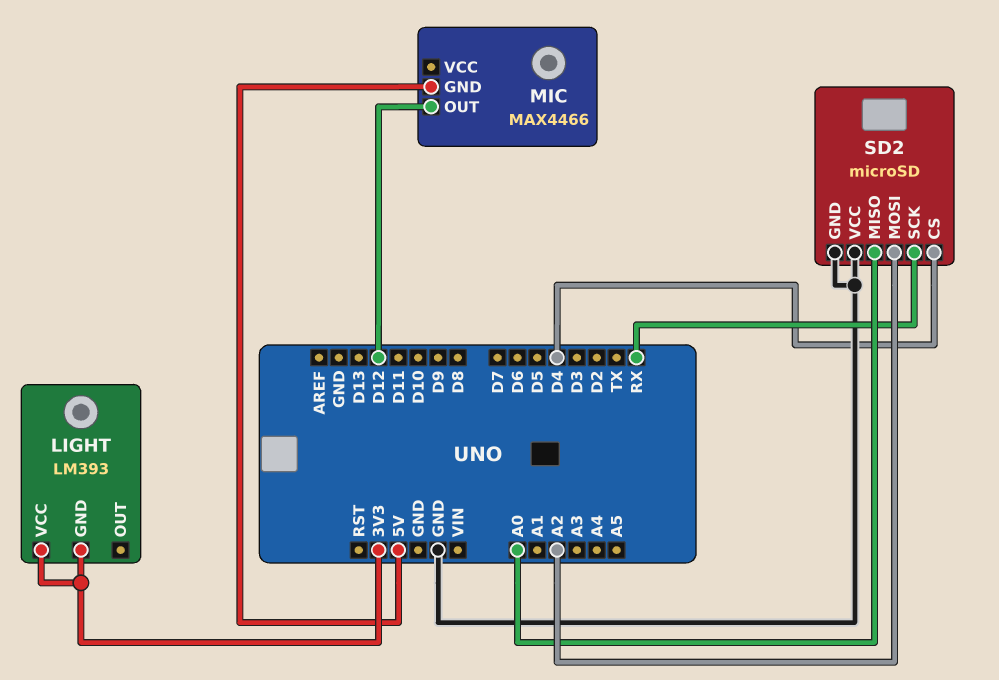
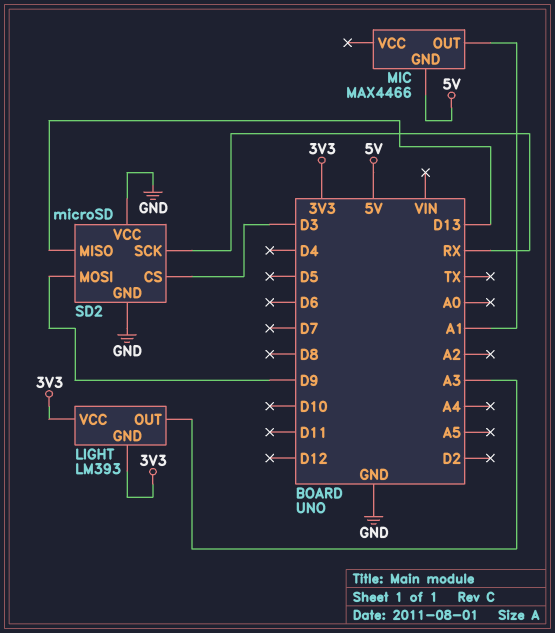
LIGHT pin OUT: none -> A3
MIC pin OUT: D12 -> A1
SD2 pin CS: D4 -> D3
SD2 pin MISO: A0 -> D13
SD2 pin MOSI: A2 -> D9

